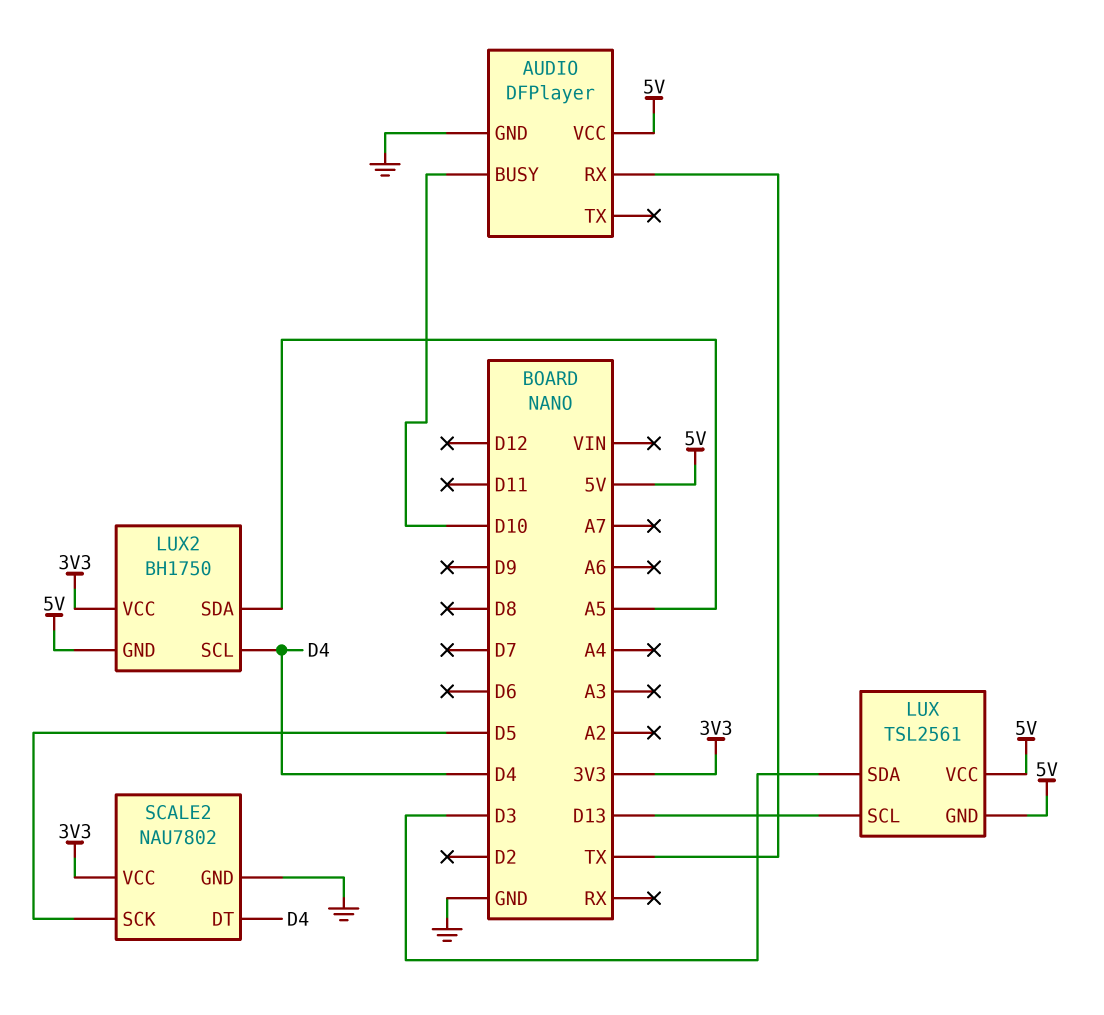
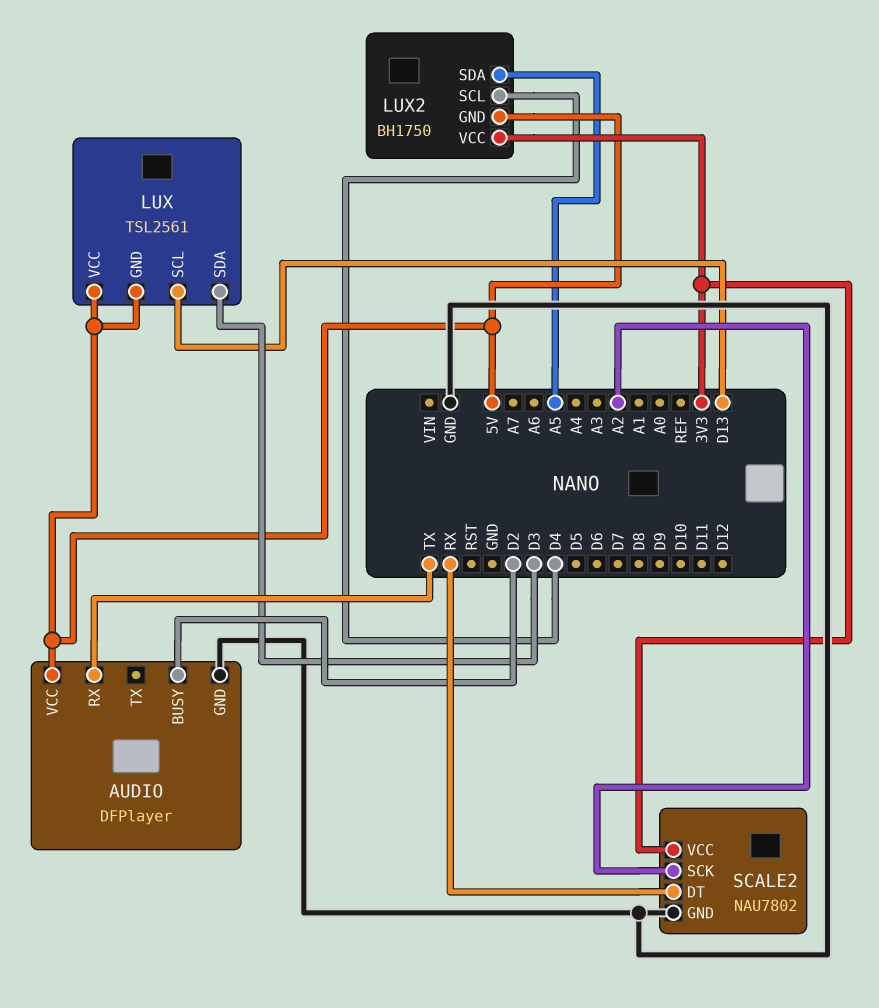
AUDIO pin BUSY: D10 -> D2
SCALE2 pin DT: D4 -> RX
SCALE2 pin SCK: D5 -> A2

